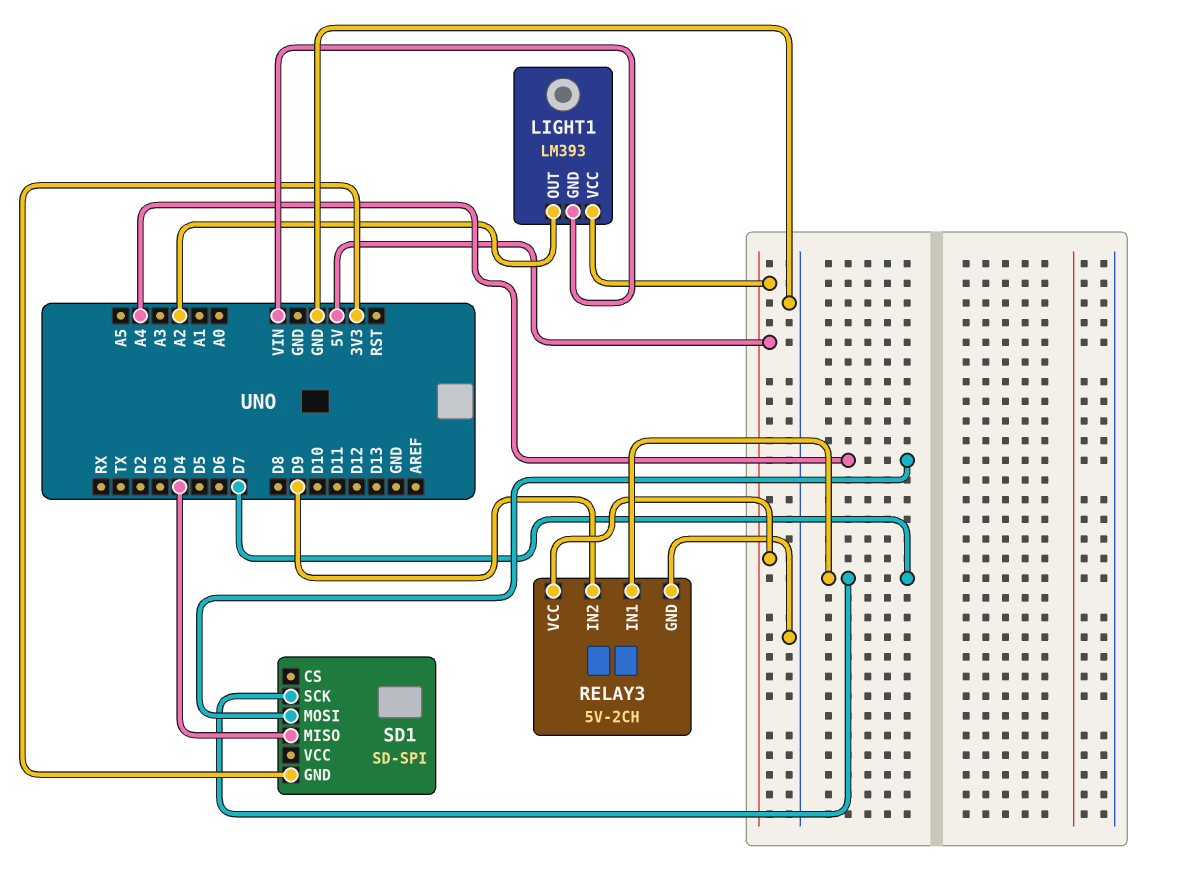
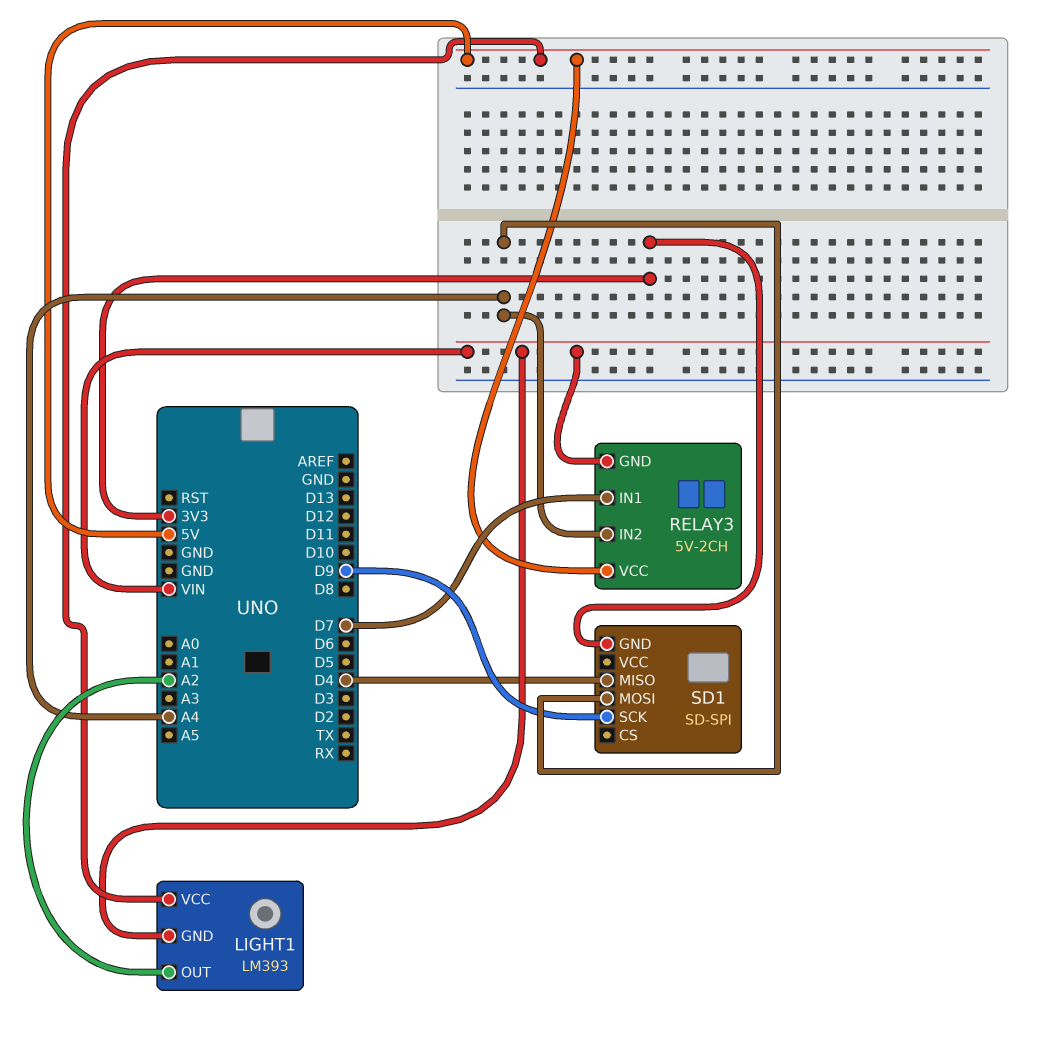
RELAY3 pin GND: GND -> VIN
RELAY3 pin IN2: D9 -> A4
SD1 pin SCK: D7 -> D9

